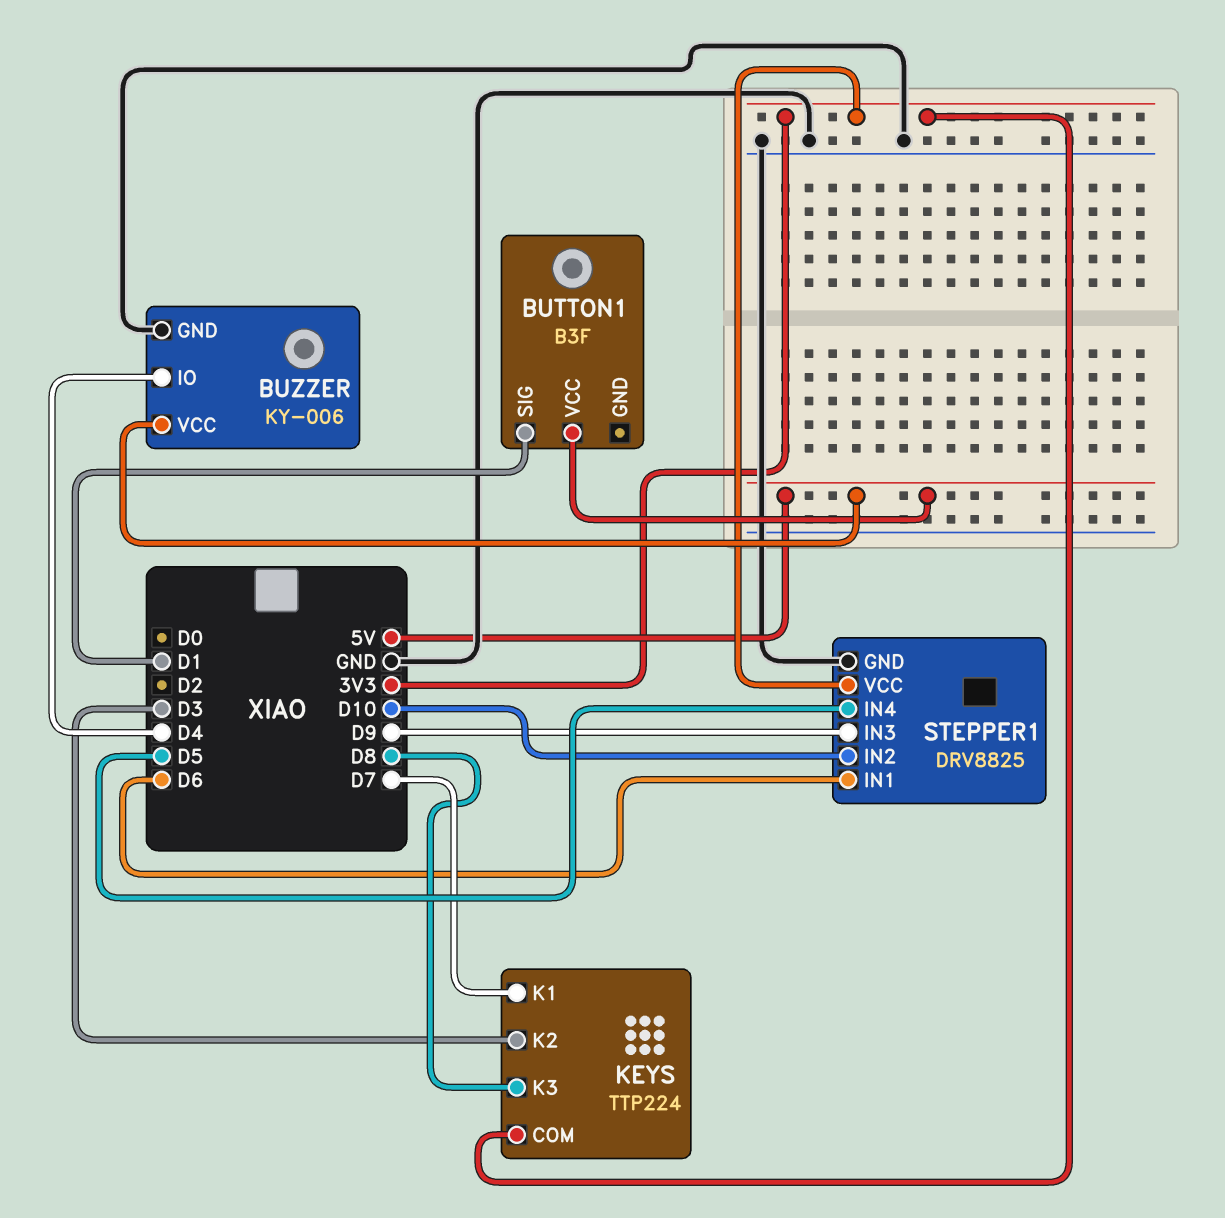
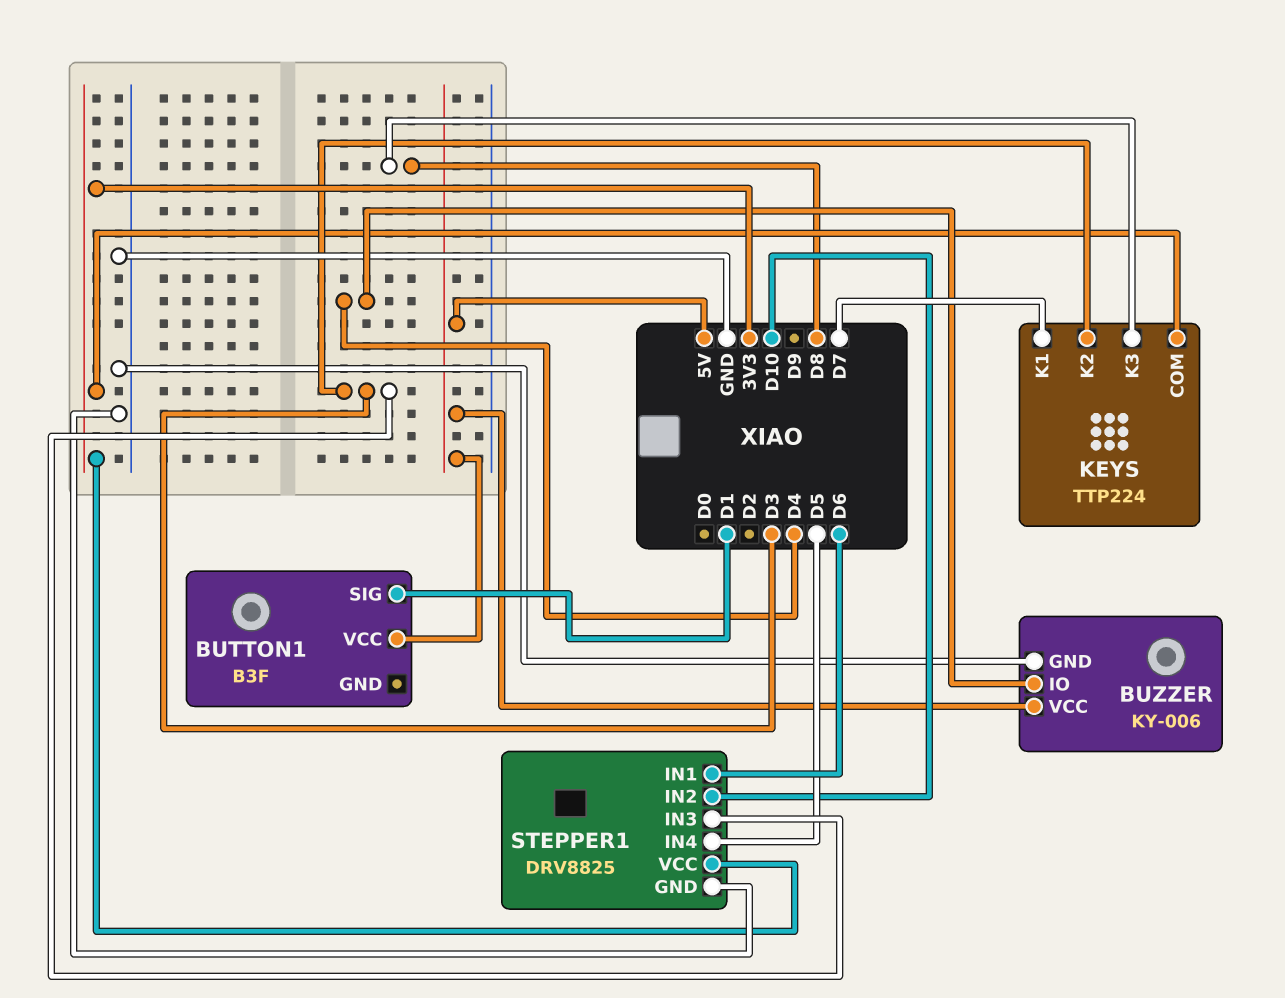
STEPPER1 pin IN3: D9 -> D3

